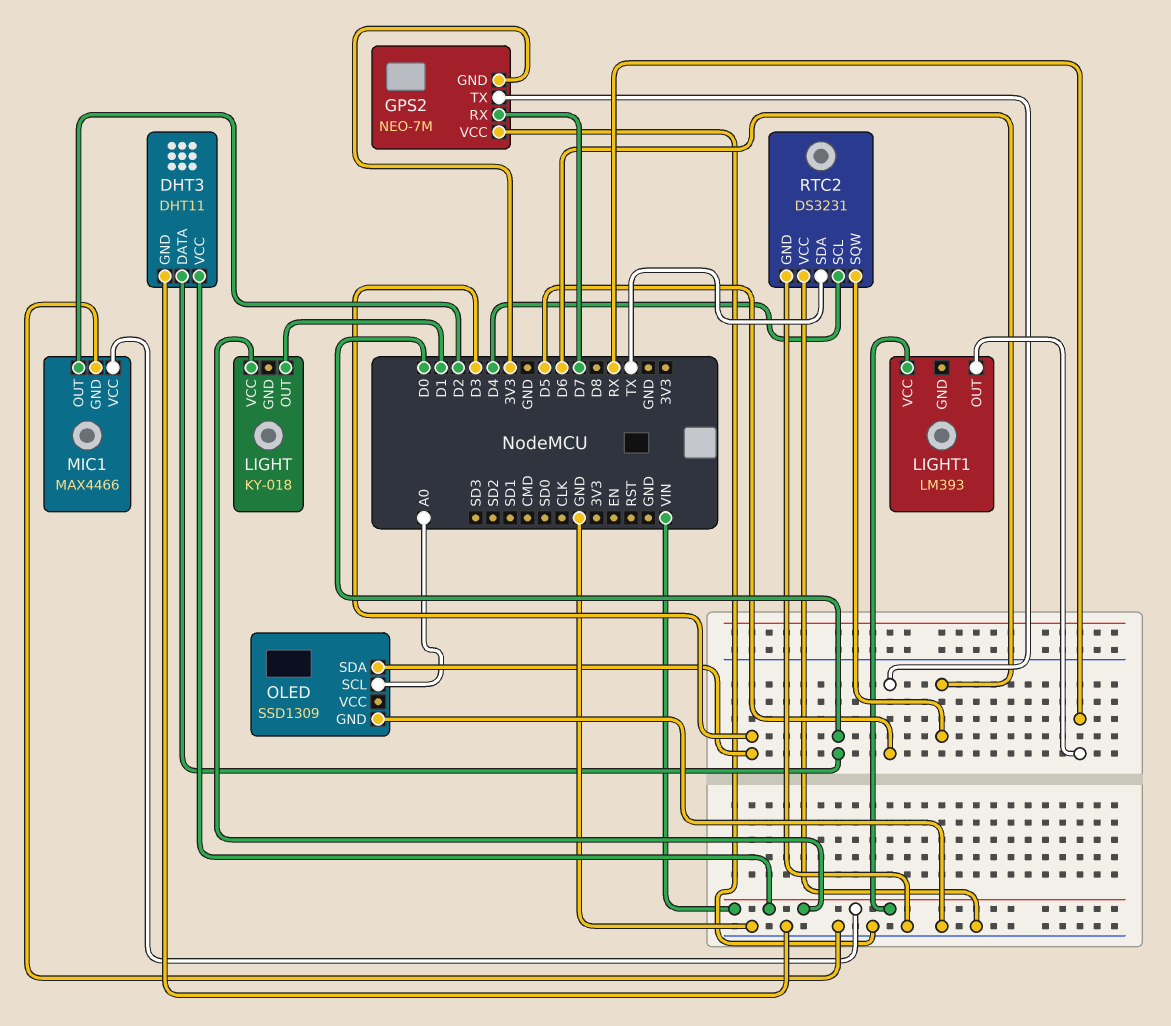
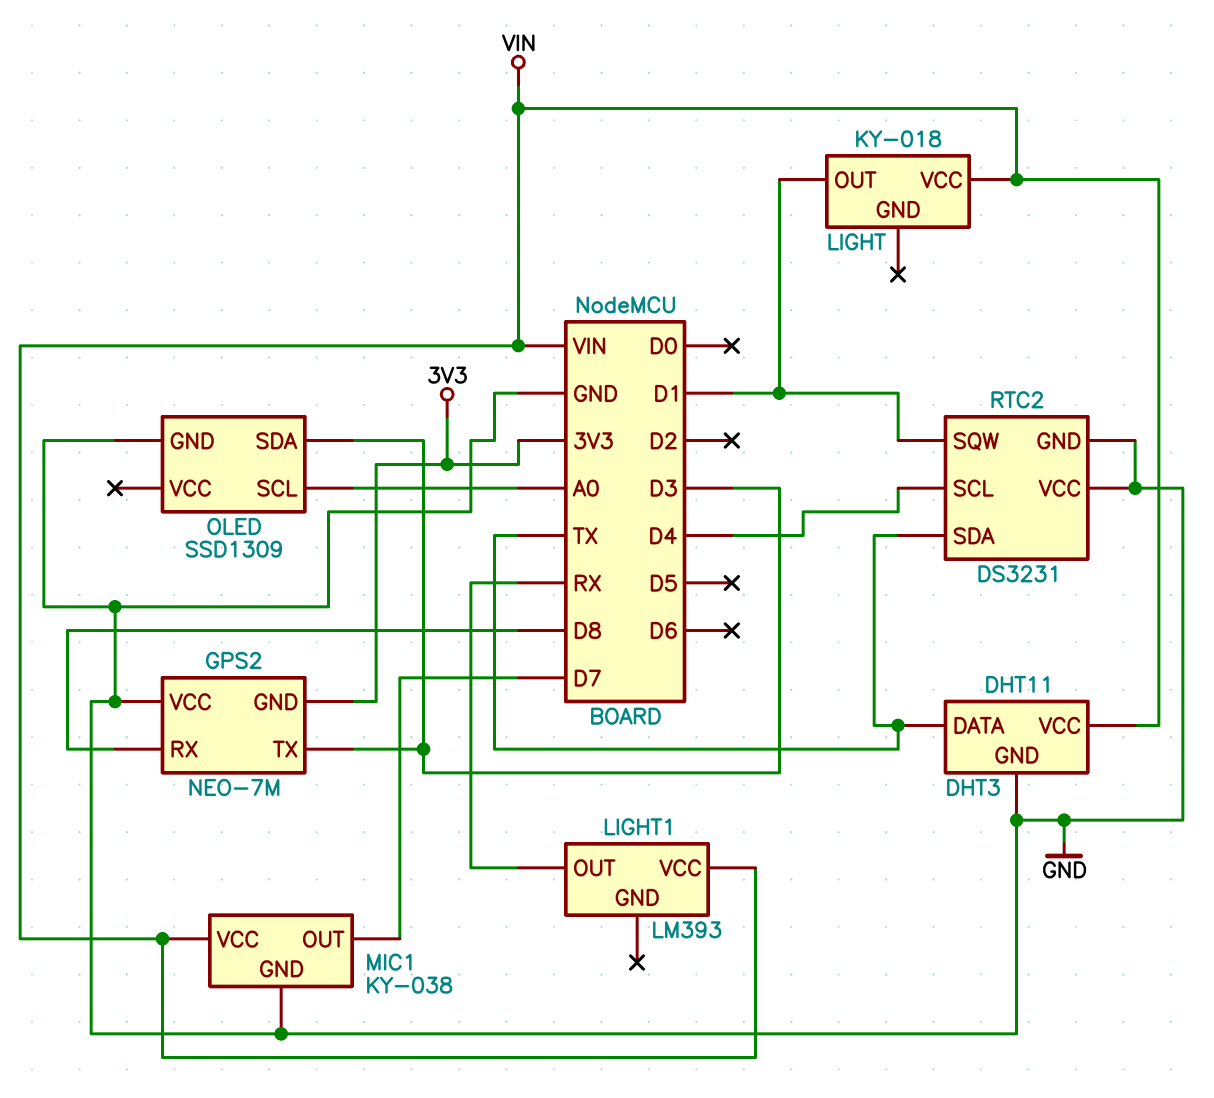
DHT3 pin DATA: D0 -> TX
GPS2 pin RX: D7 -> D8
GPS2 pin TX: D5 -> D3
MIC1: MAX4466 -> KY-038
MIC1 pin OUT: D2 -> D7
RTC2 pin SQW: D6 -> D1

